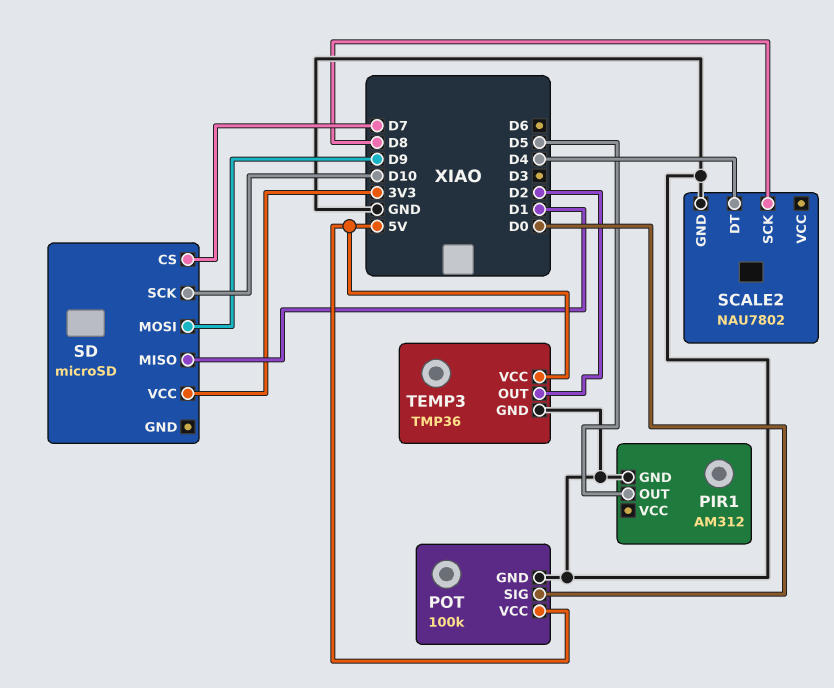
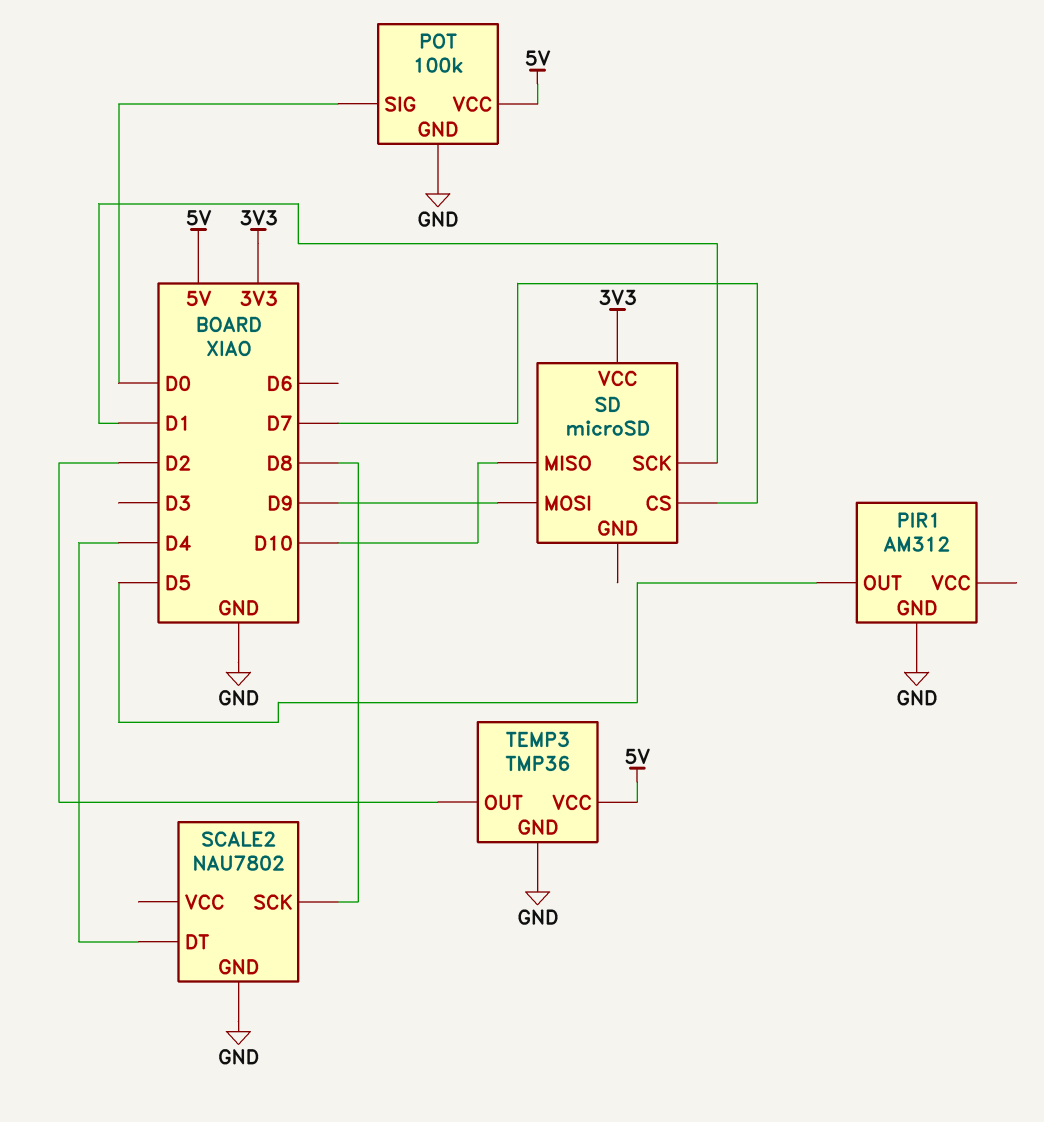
SD pin MISO: D1 -> D10
SD pin SCK: D10 -> D1

